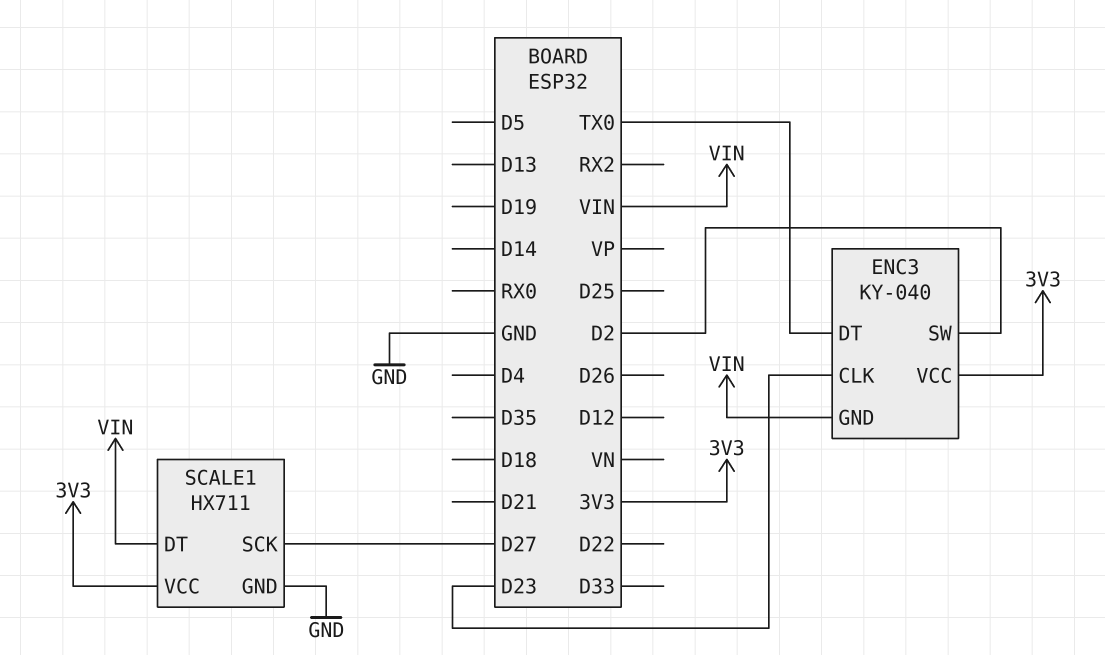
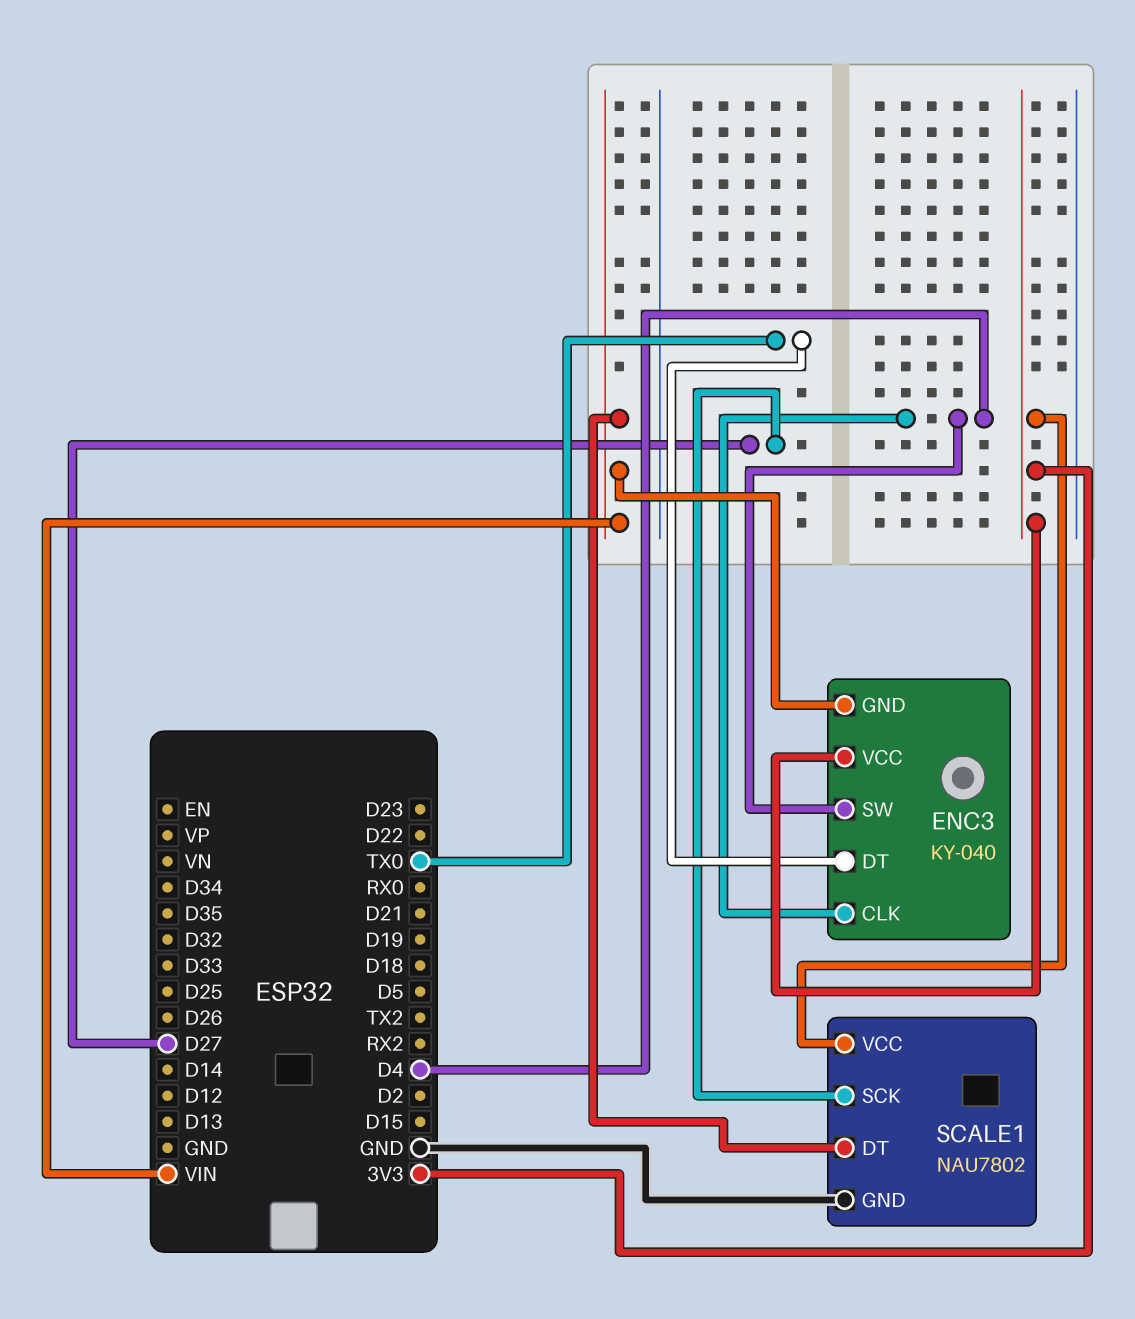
ENC3 pin CLK: D23 -> D4
ENC3 pin SW: D2 -> D4
SCALE1: HX711 -> NAU7802

